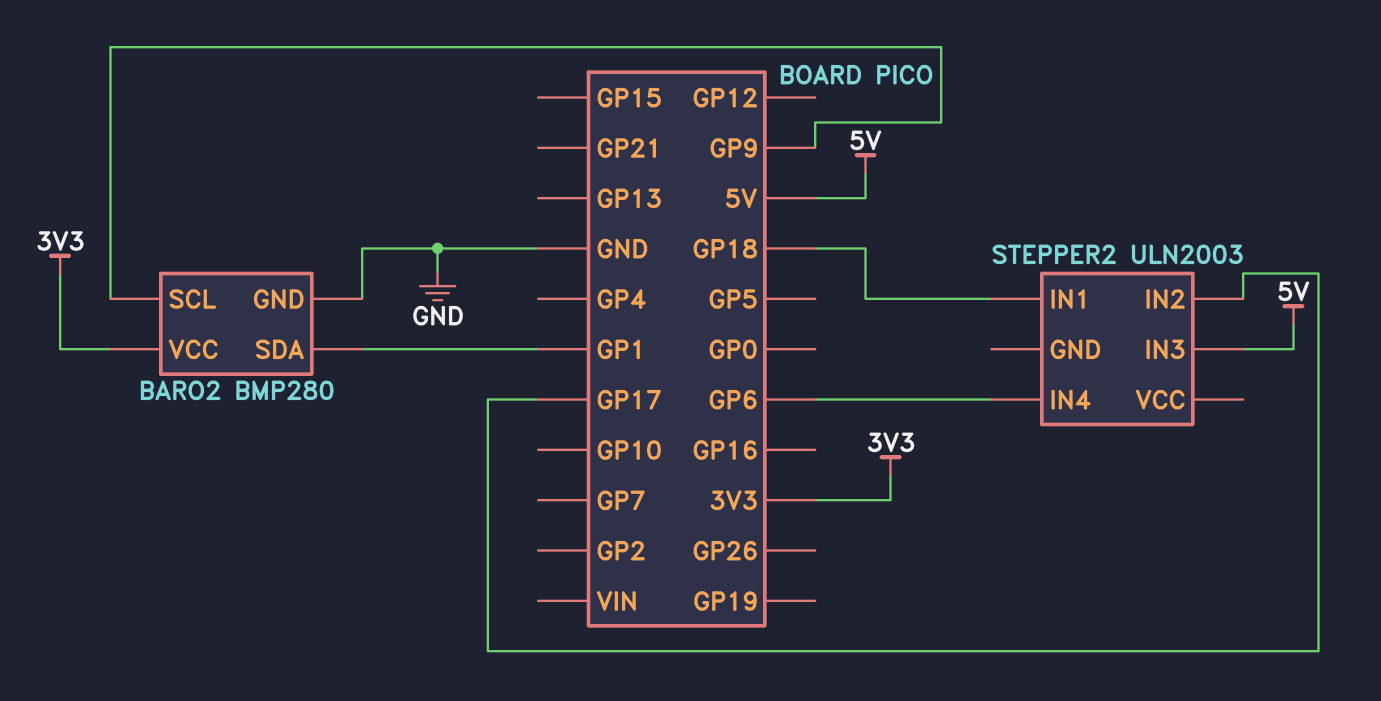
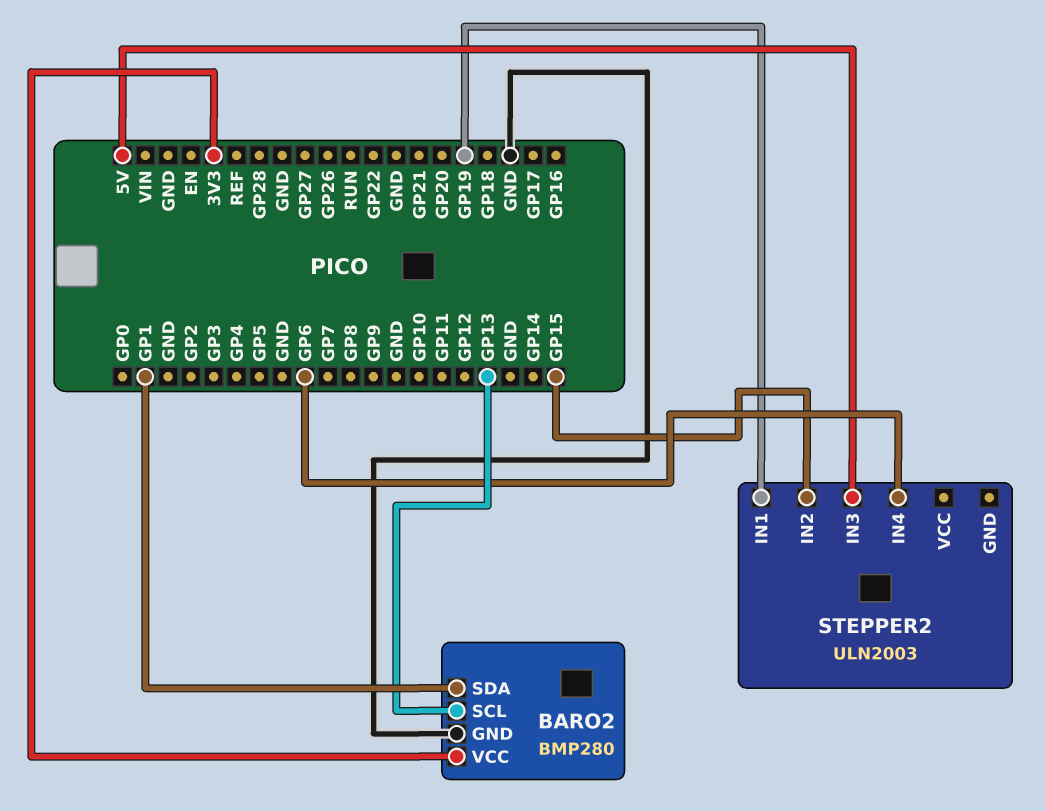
BARO2 pin SCL: GP9 -> GP13
STEPPER2 pin IN1: GP18 -> GP19
STEPPER2 pin IN2: GP17 -> GP15

